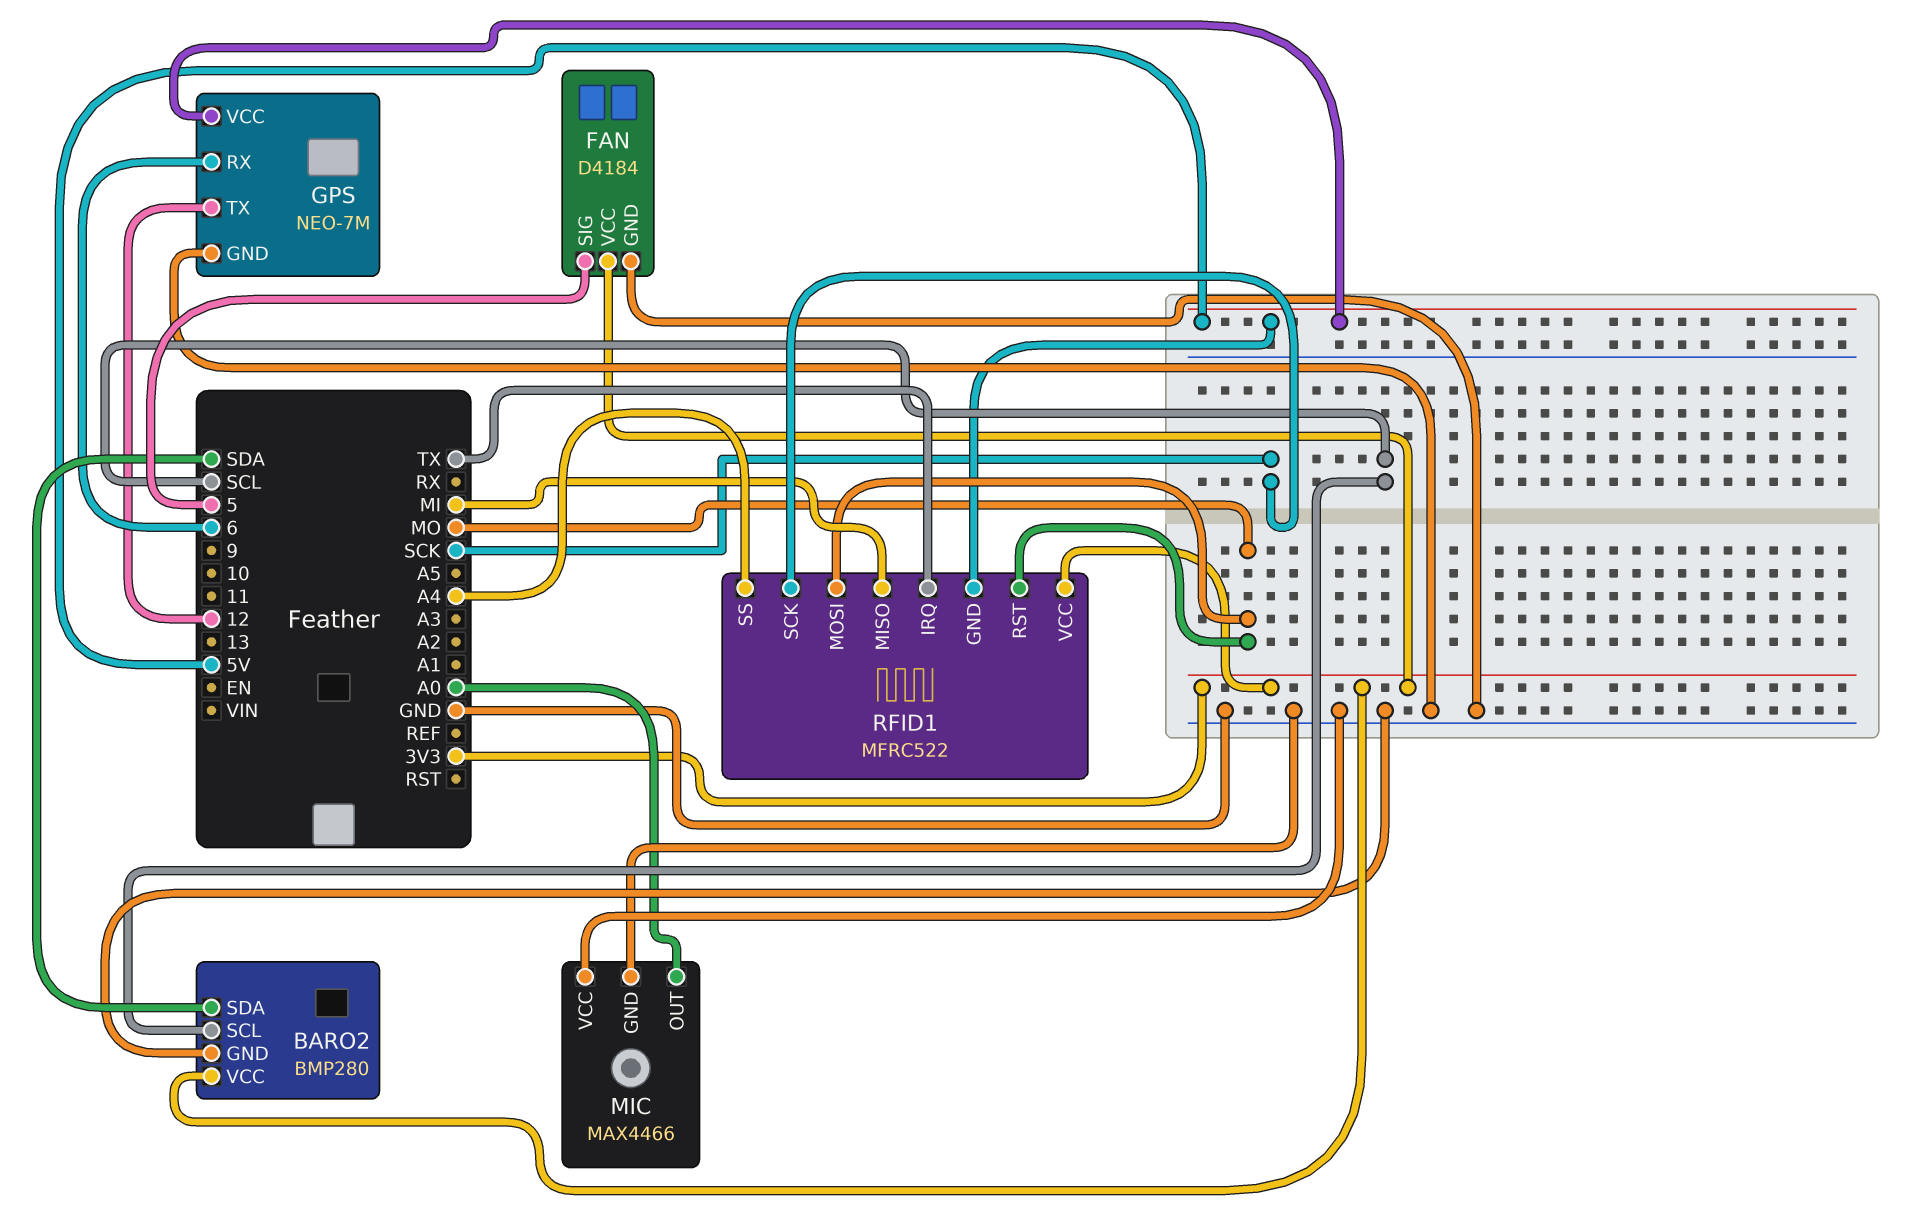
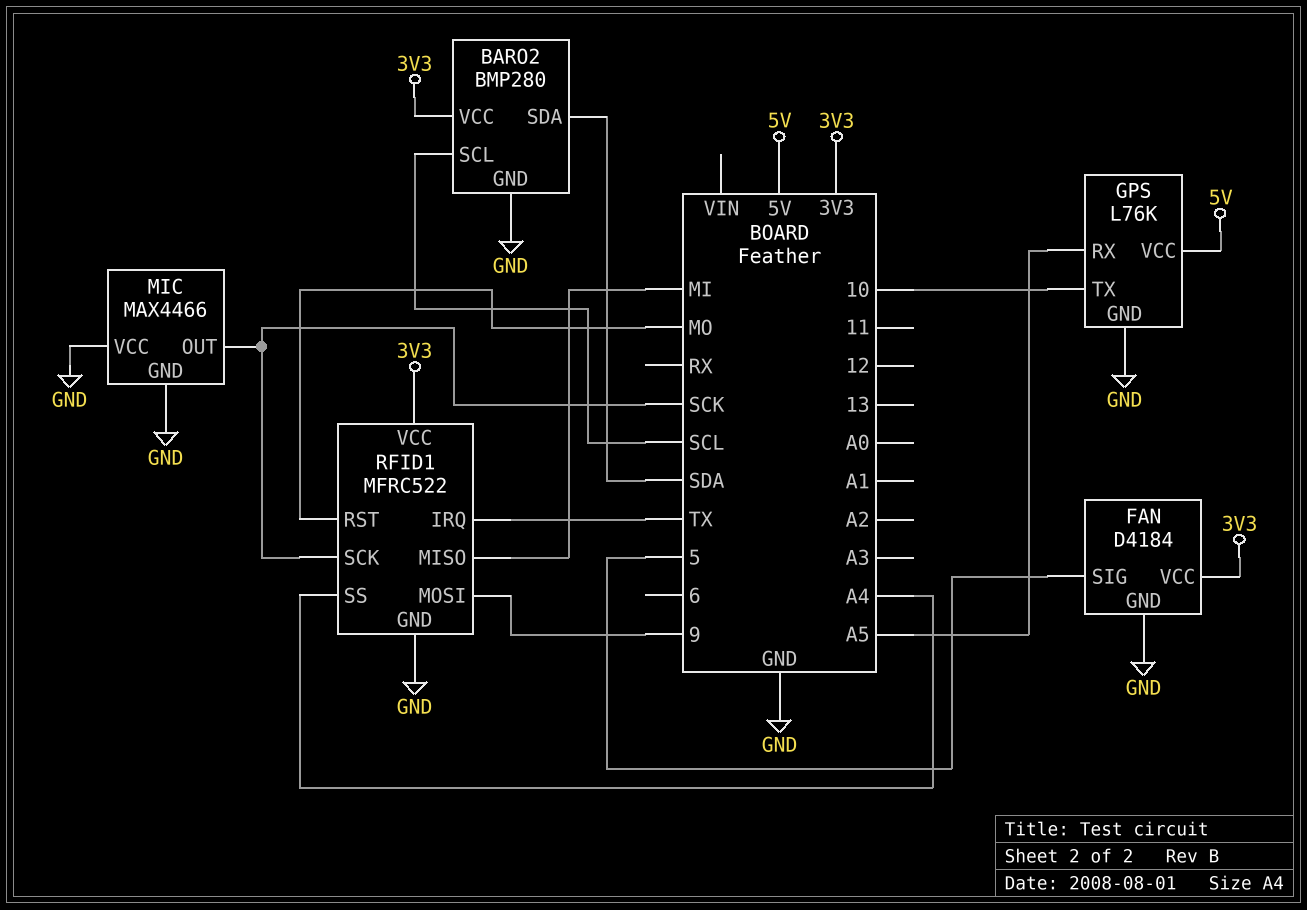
GPS: NEO-7M -> L76K
GPS pin RX: 6 -> A5
GPS pin TX: 12 -> 10
MIC pin OUT: A0 -> SCK
RFID1 pin GND: 5V -> GND
RFID1 pin MOSI: MO -> 9

